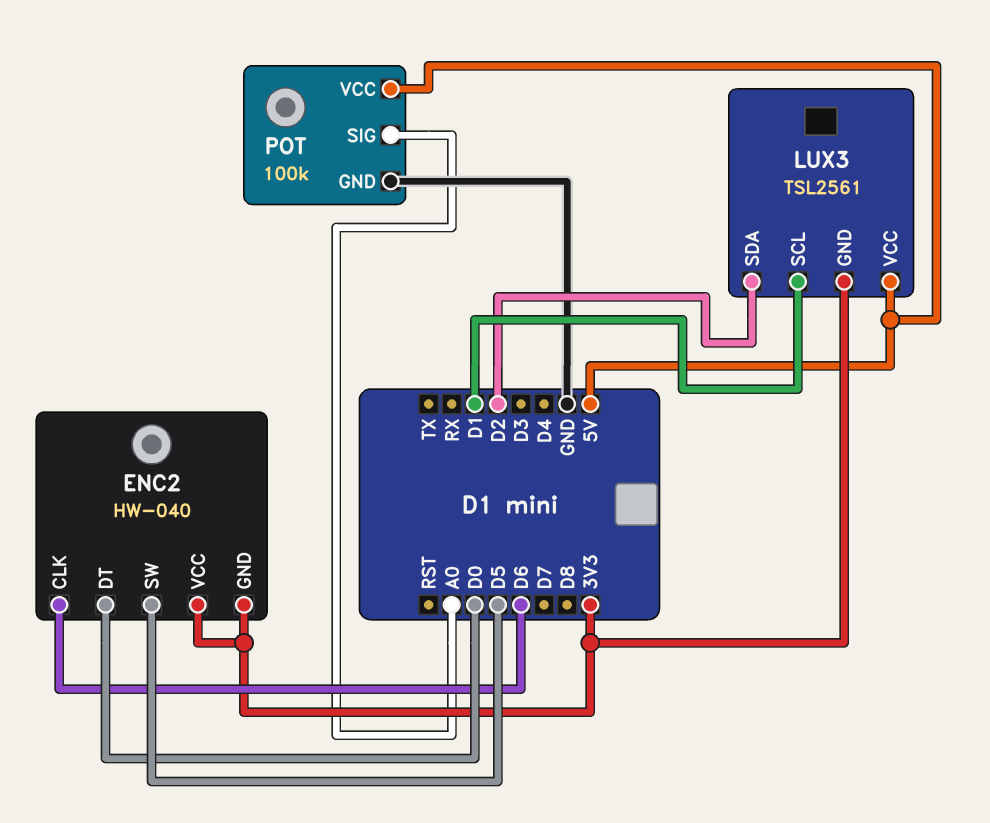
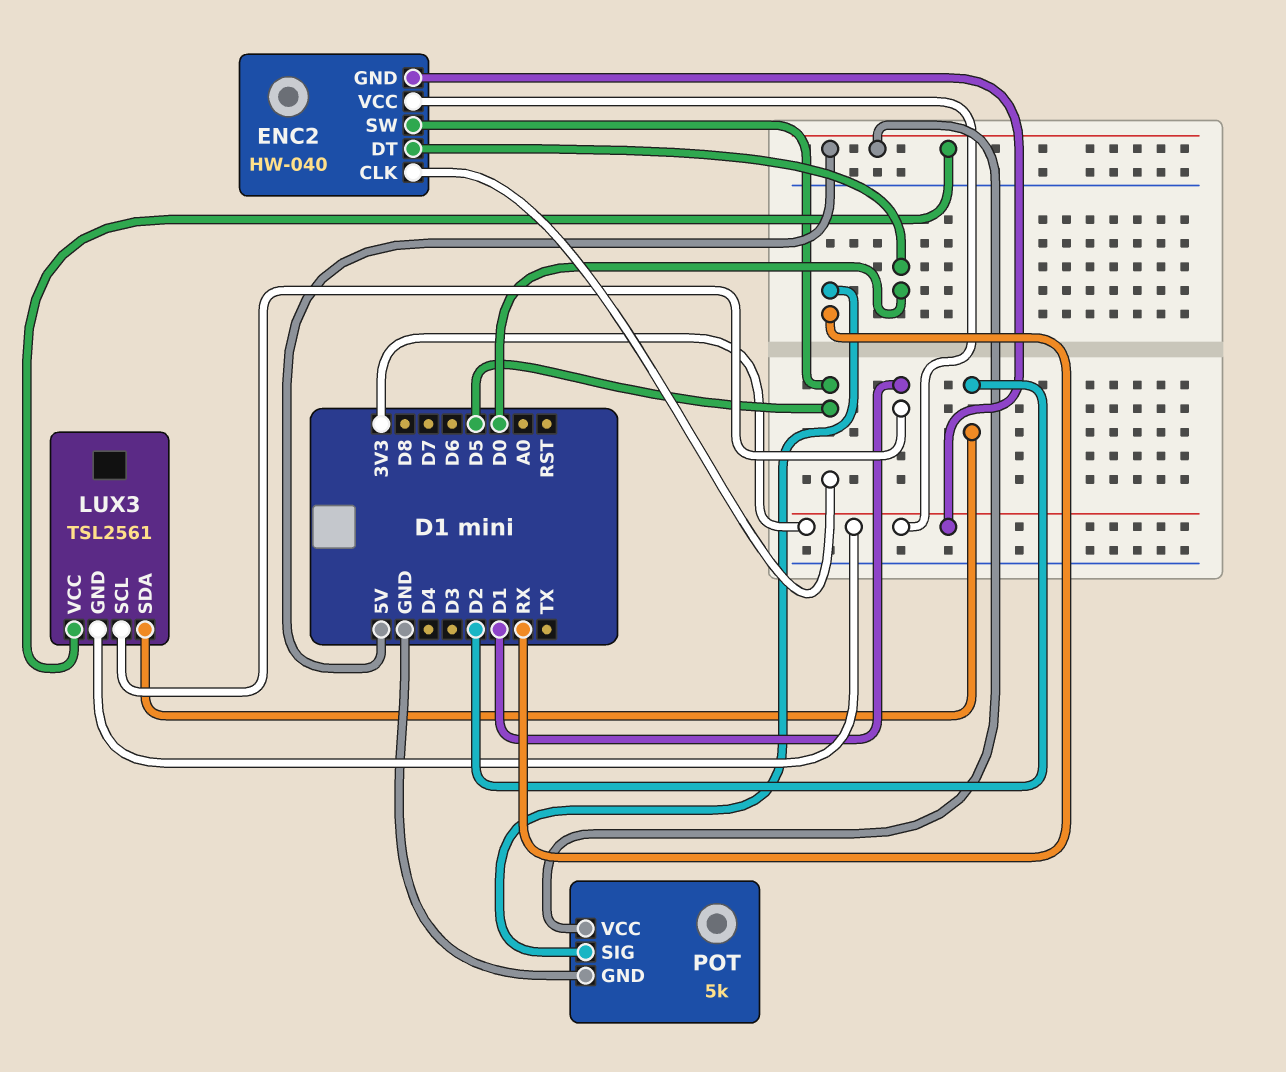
ENC2 pin CLK: D6 -> D5
POT: 100k -> 5k
POT pin SIG: A0 -> RX

